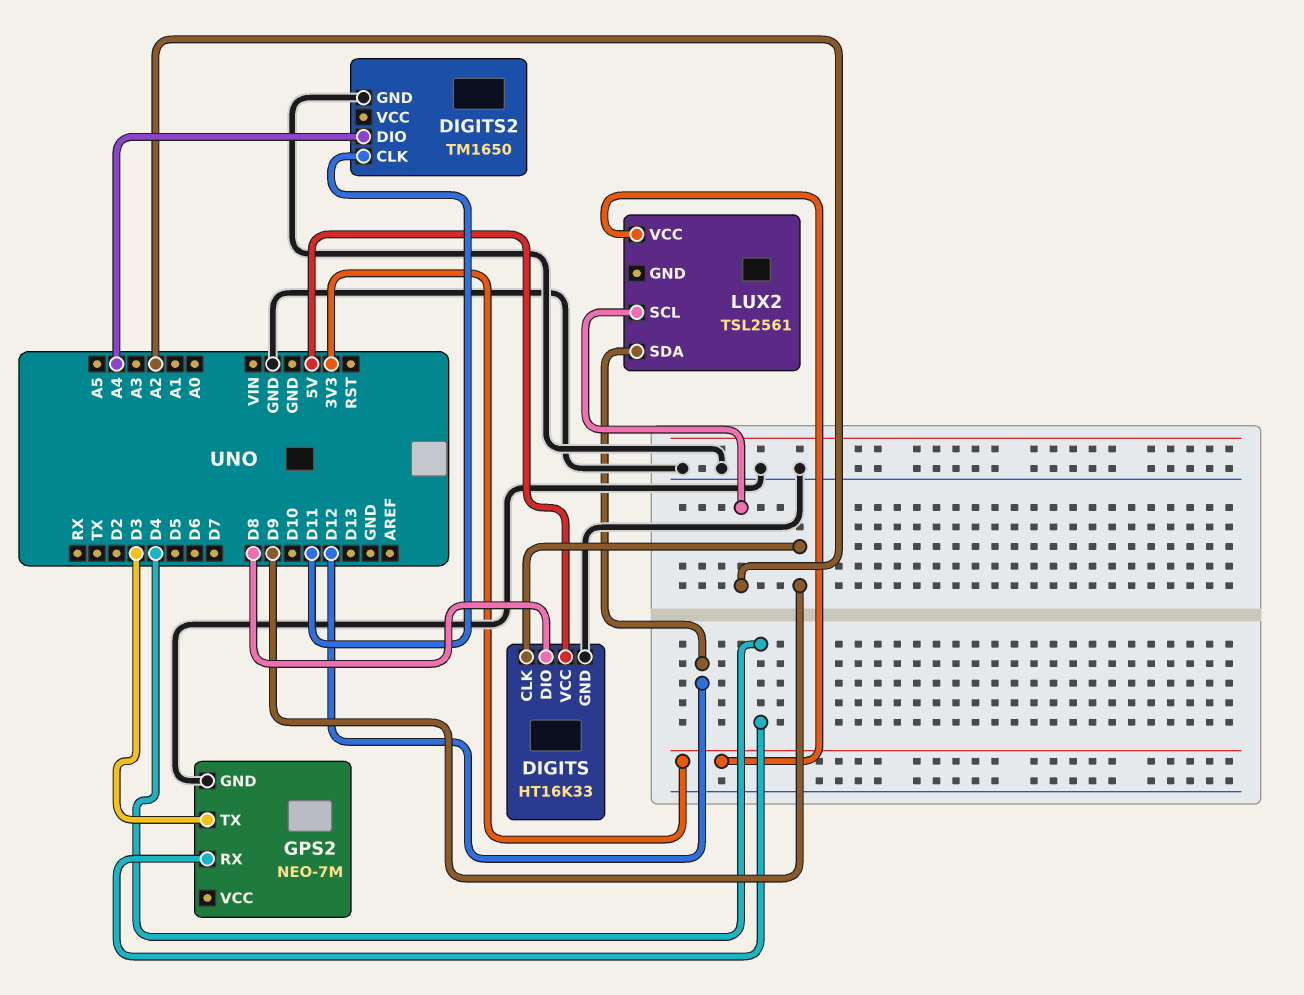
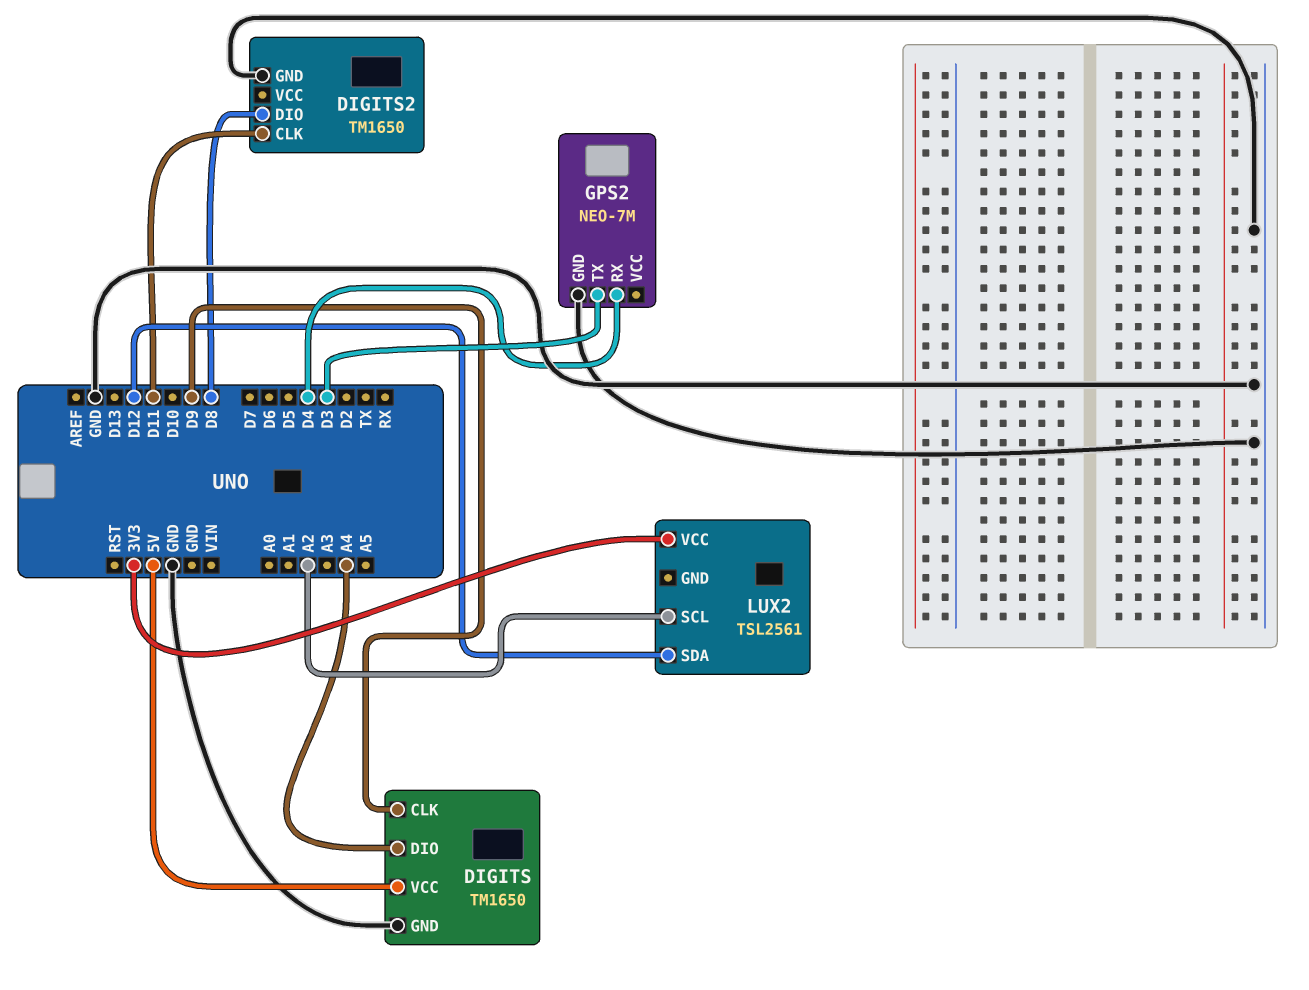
DIGITS: HT16K33 -> TM1650
DIGITS pin DIO: D8 -> A4
DIGITS2 pin DIO: A4 -> D8

